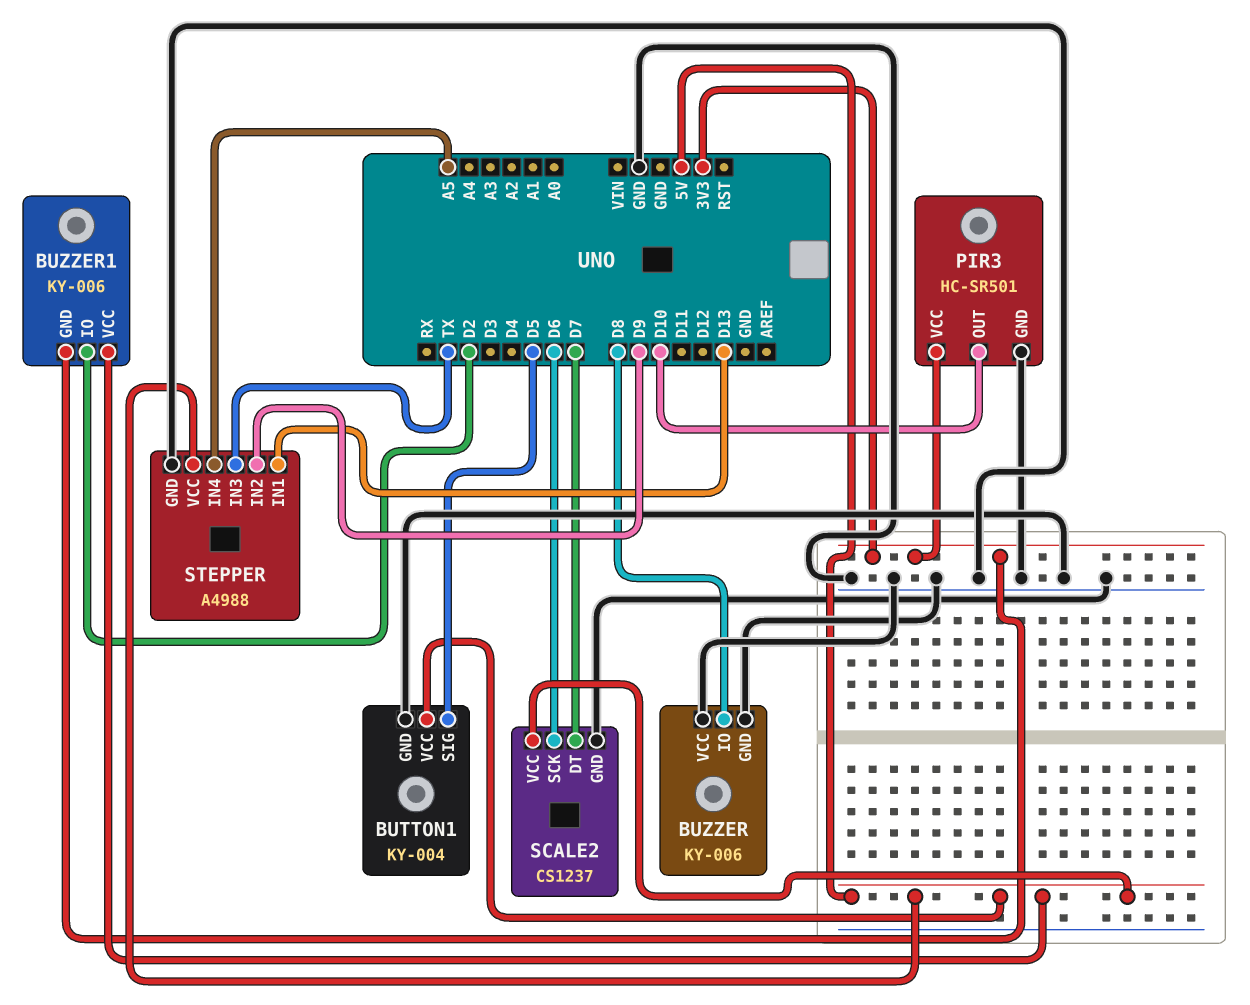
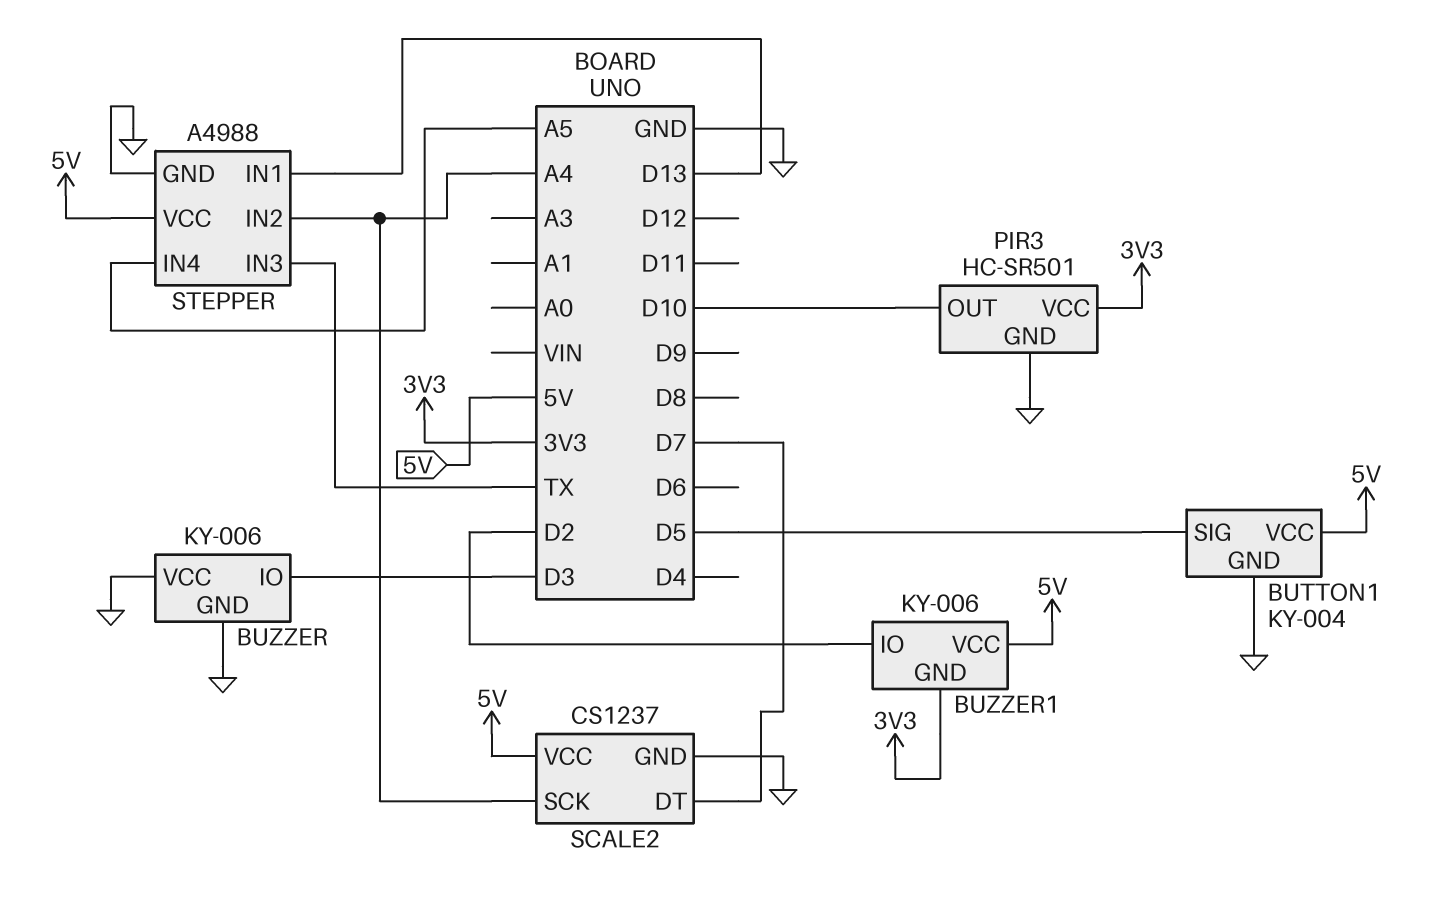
BUZZER pin IO: D8 -> D3
SCALE2 pin SCK: D6 -> A4
STEPPER pin IN2: D9 -> A4

